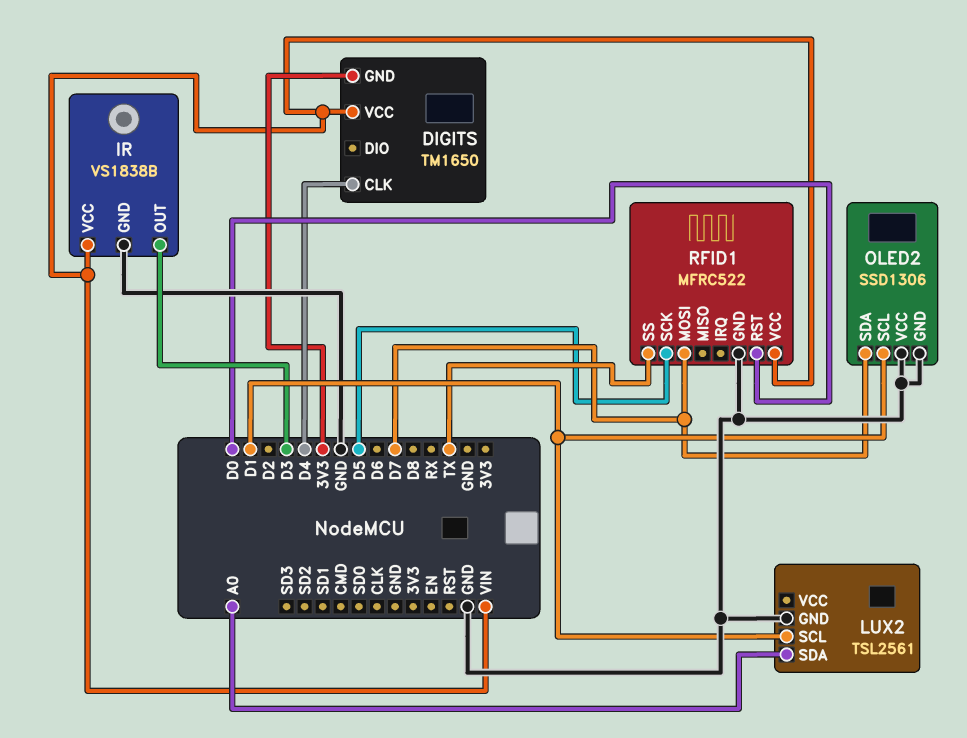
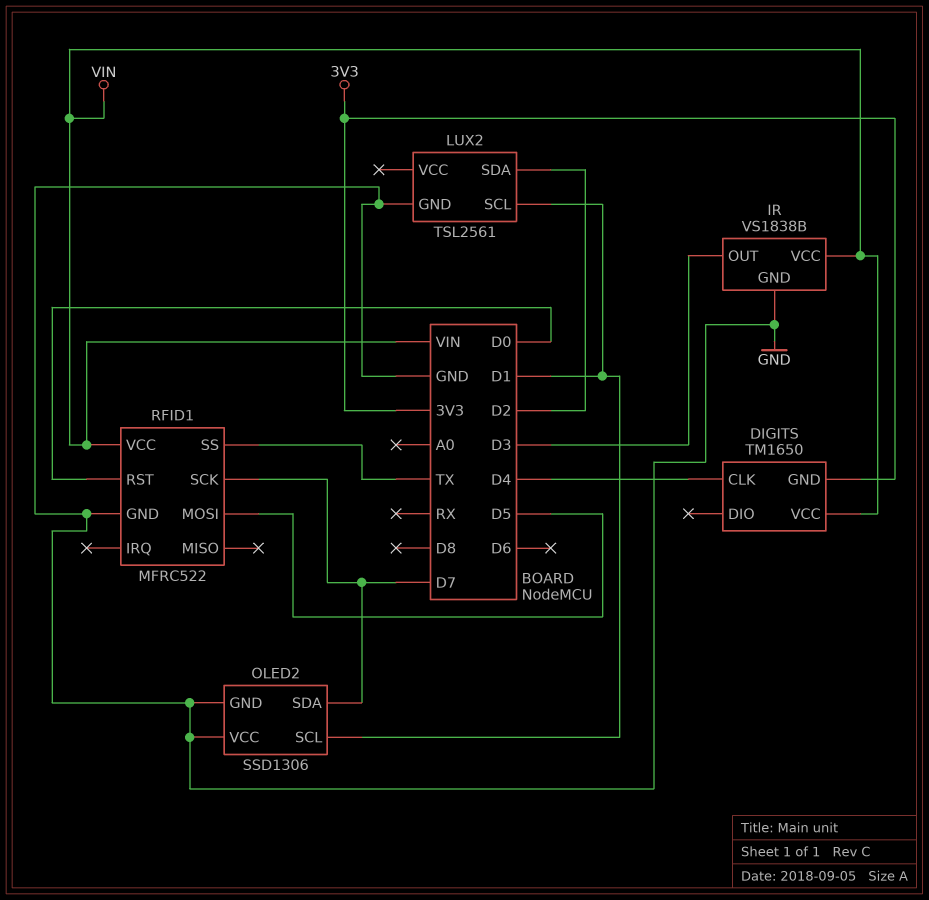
LUX2 pin SDA: A0 -> D2
RFID1 pin MOSI: D7 -> D5
RFID1 pin SCK: D5 -> D7

